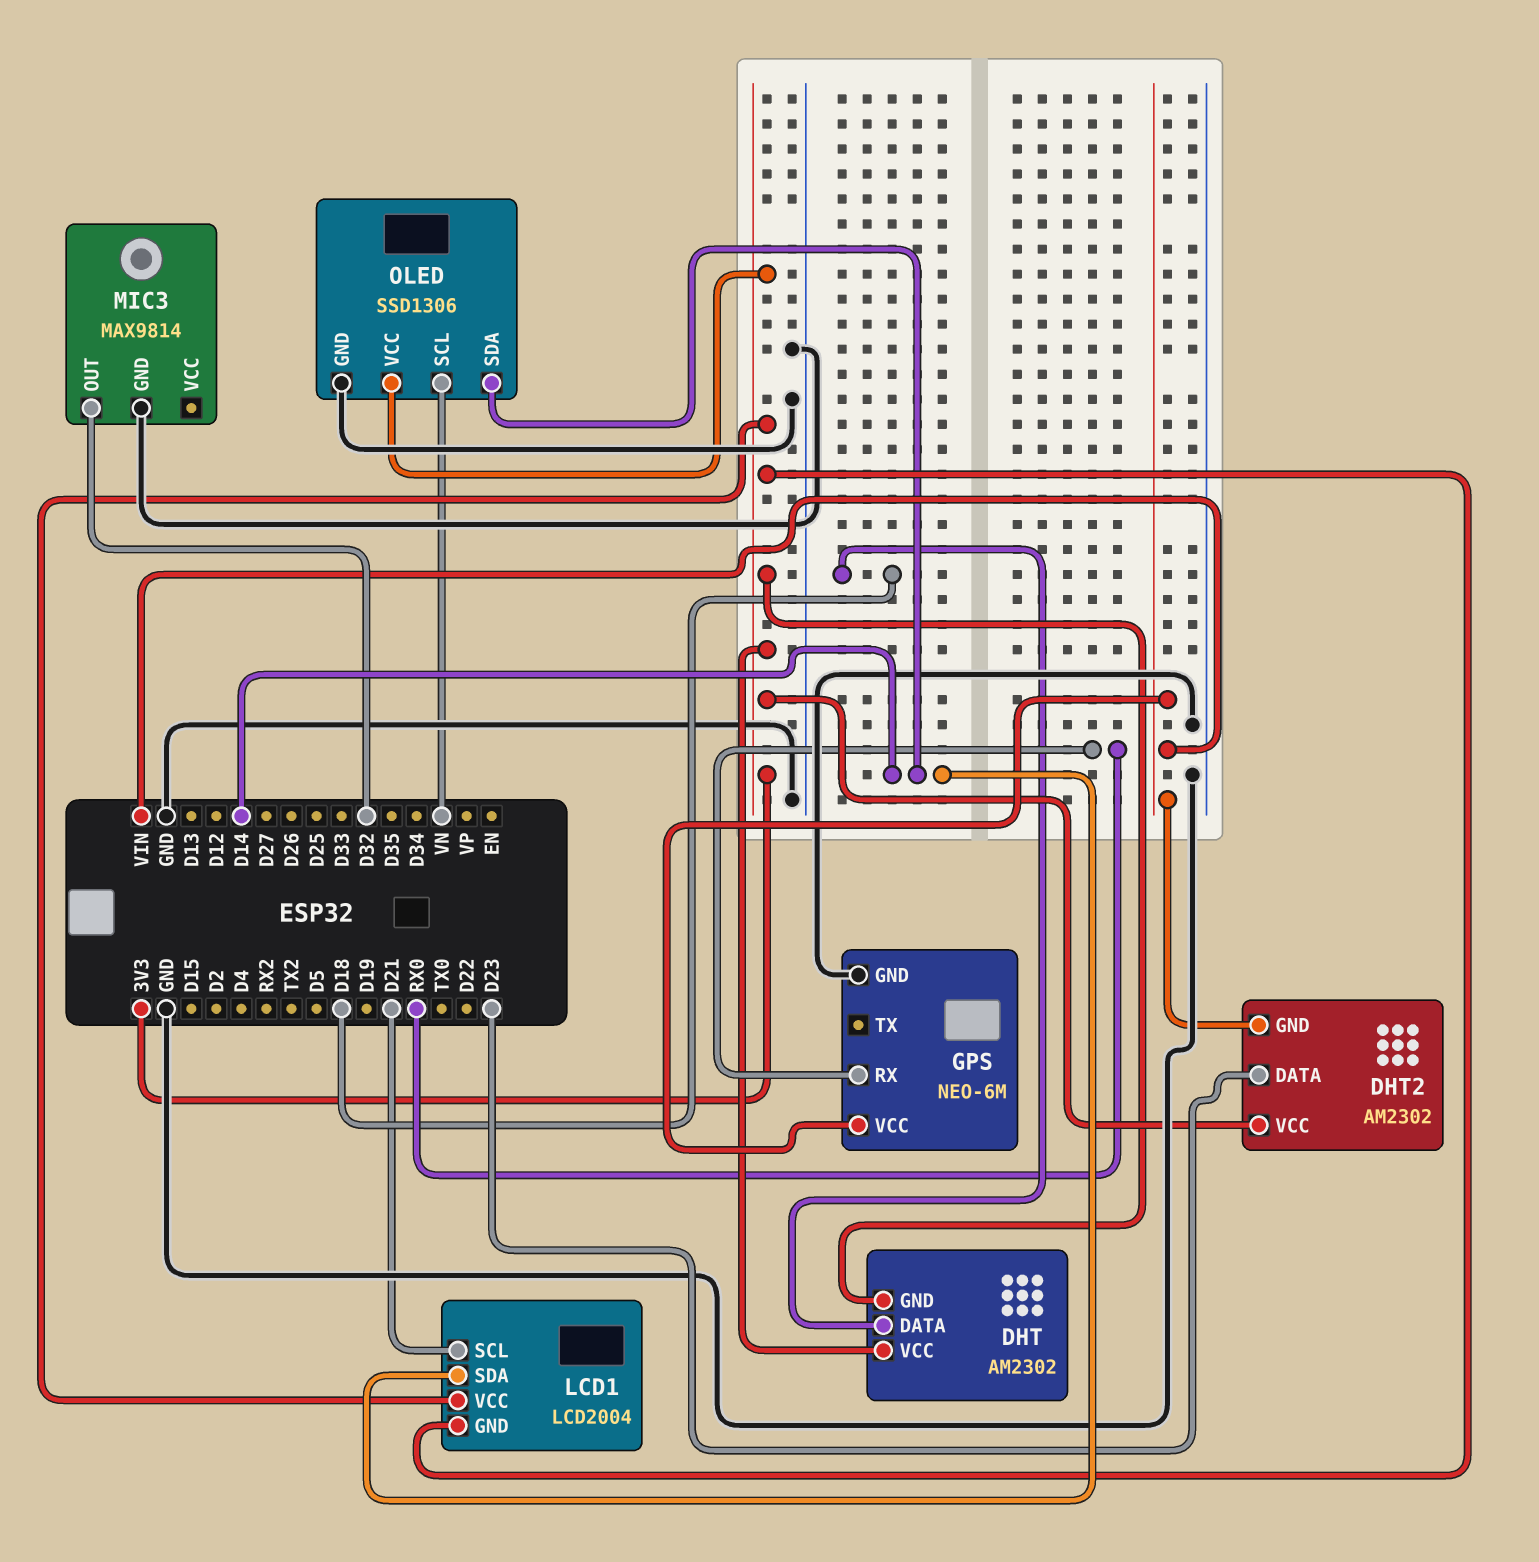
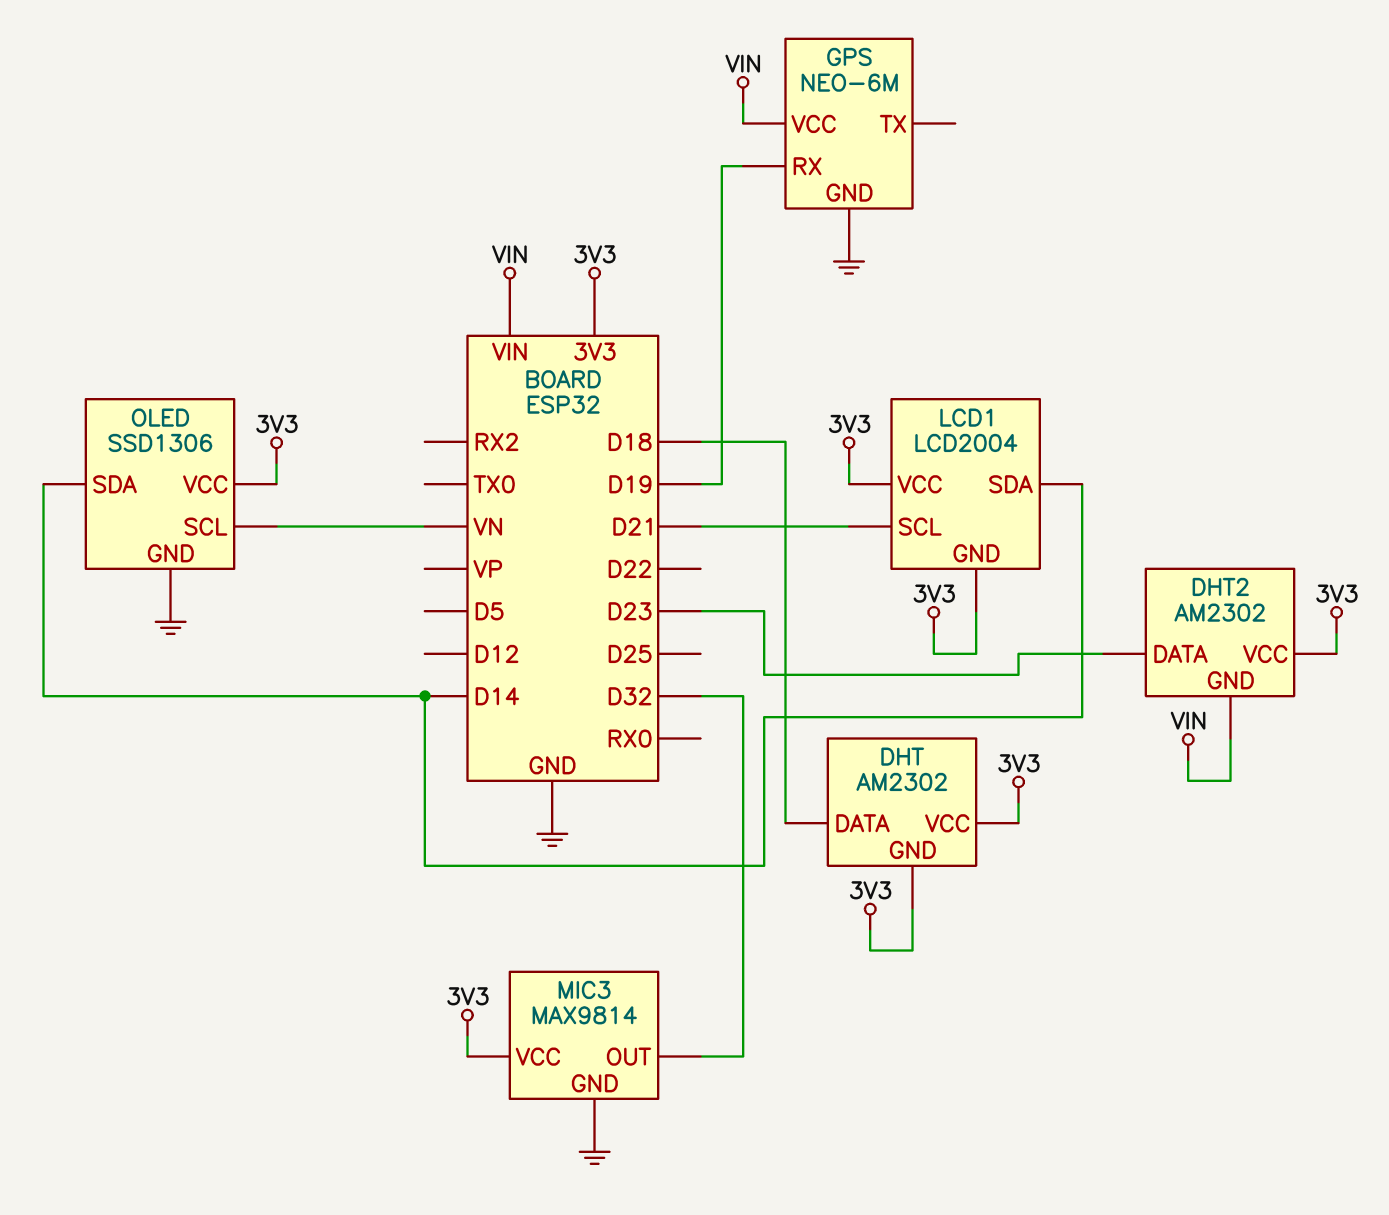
GPS pin RX: RX0 -> D19
MIC3 pin VCC: none -> 3V3

